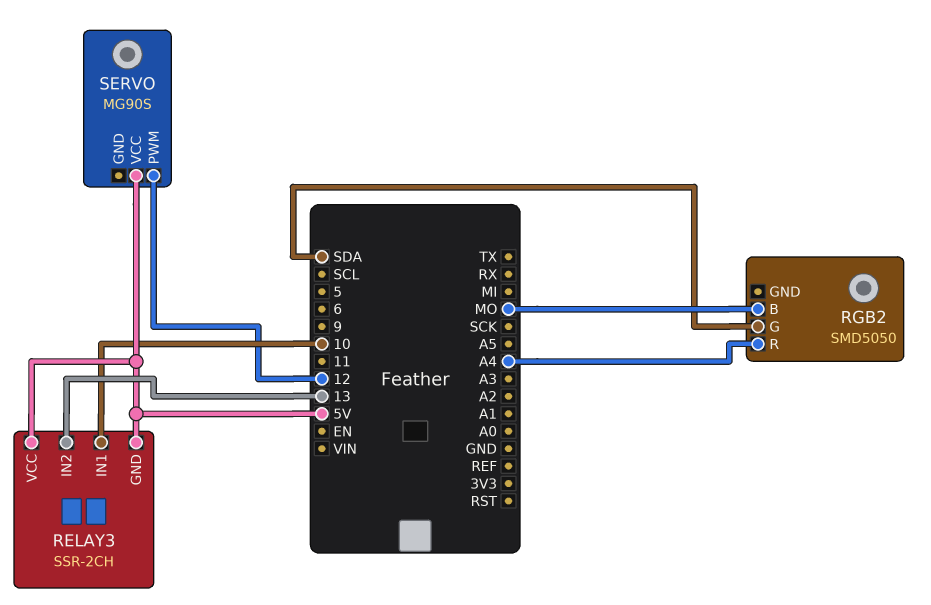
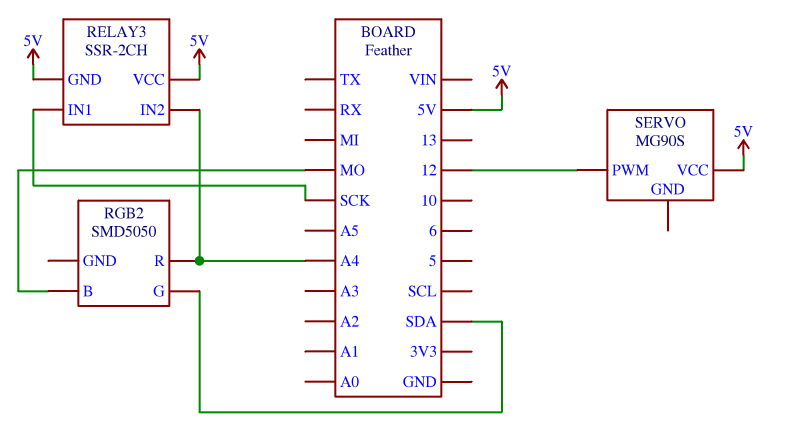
RELAY3 pin IN1: 10 -> SCK
RELAY3 pin IN2: 13 -> A4

